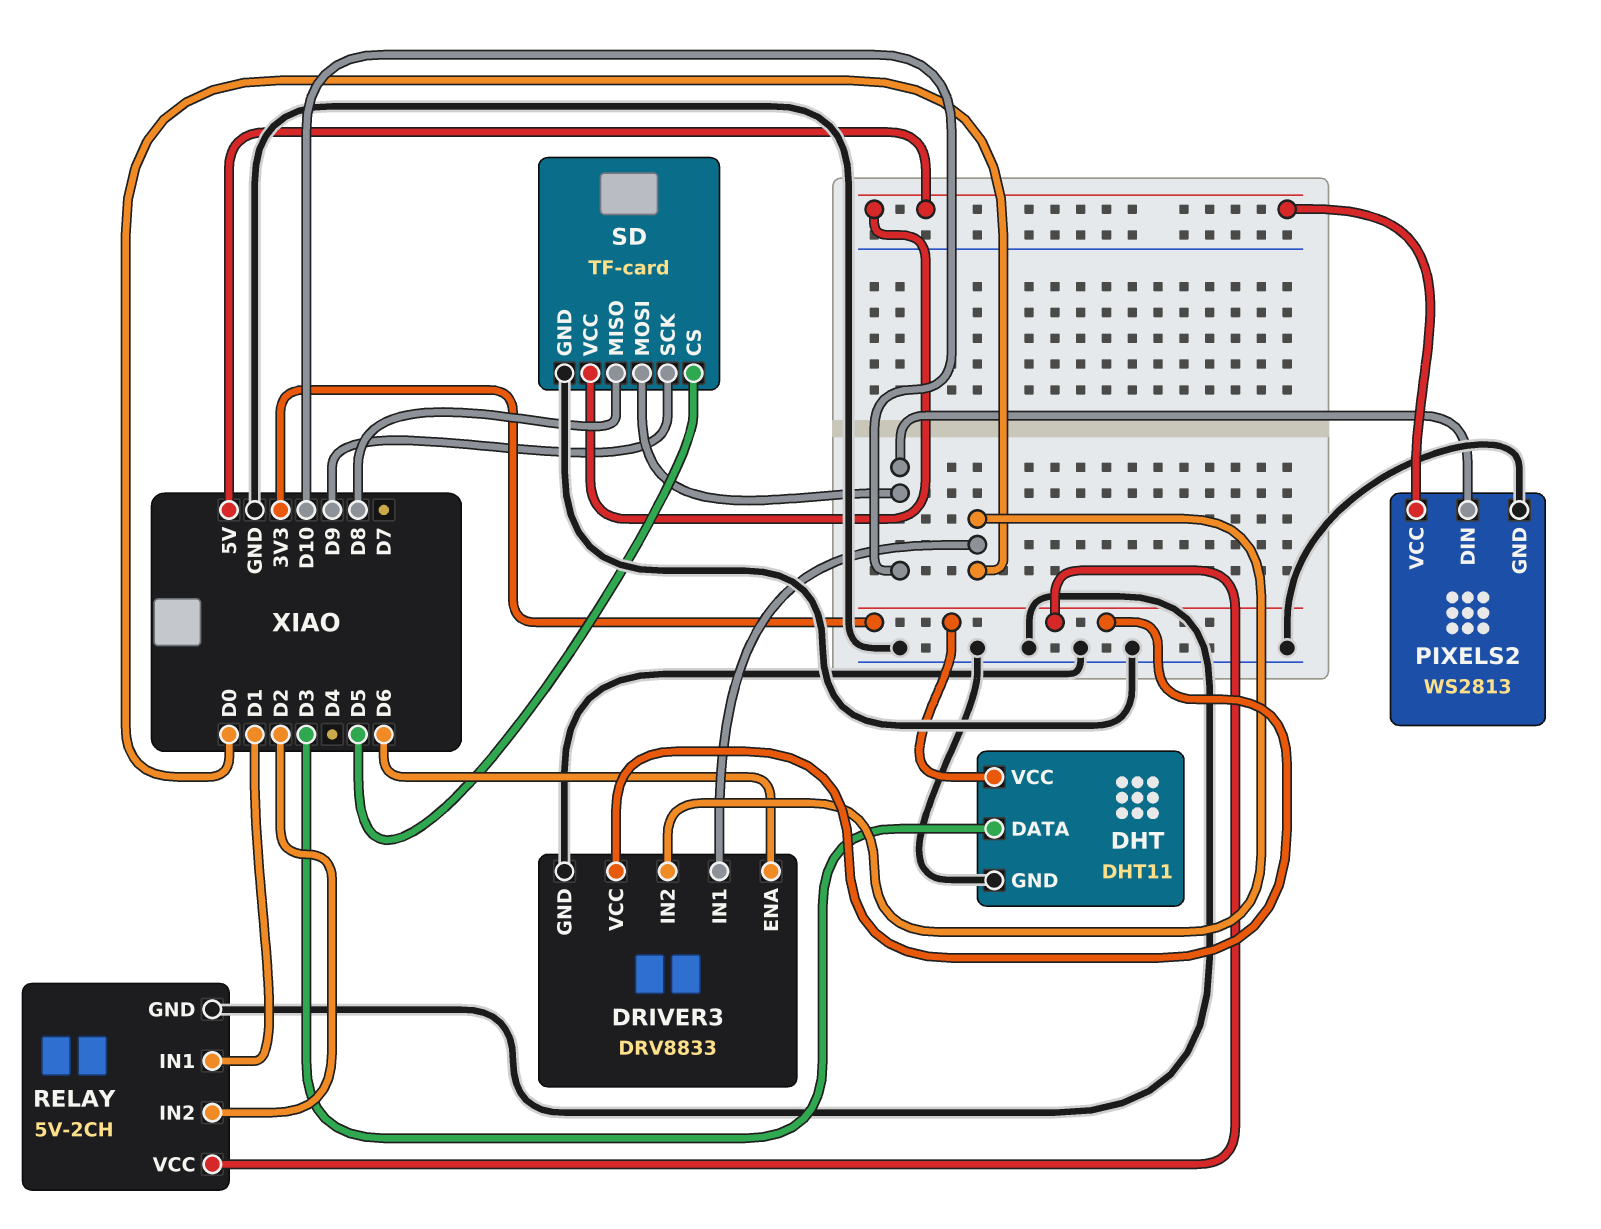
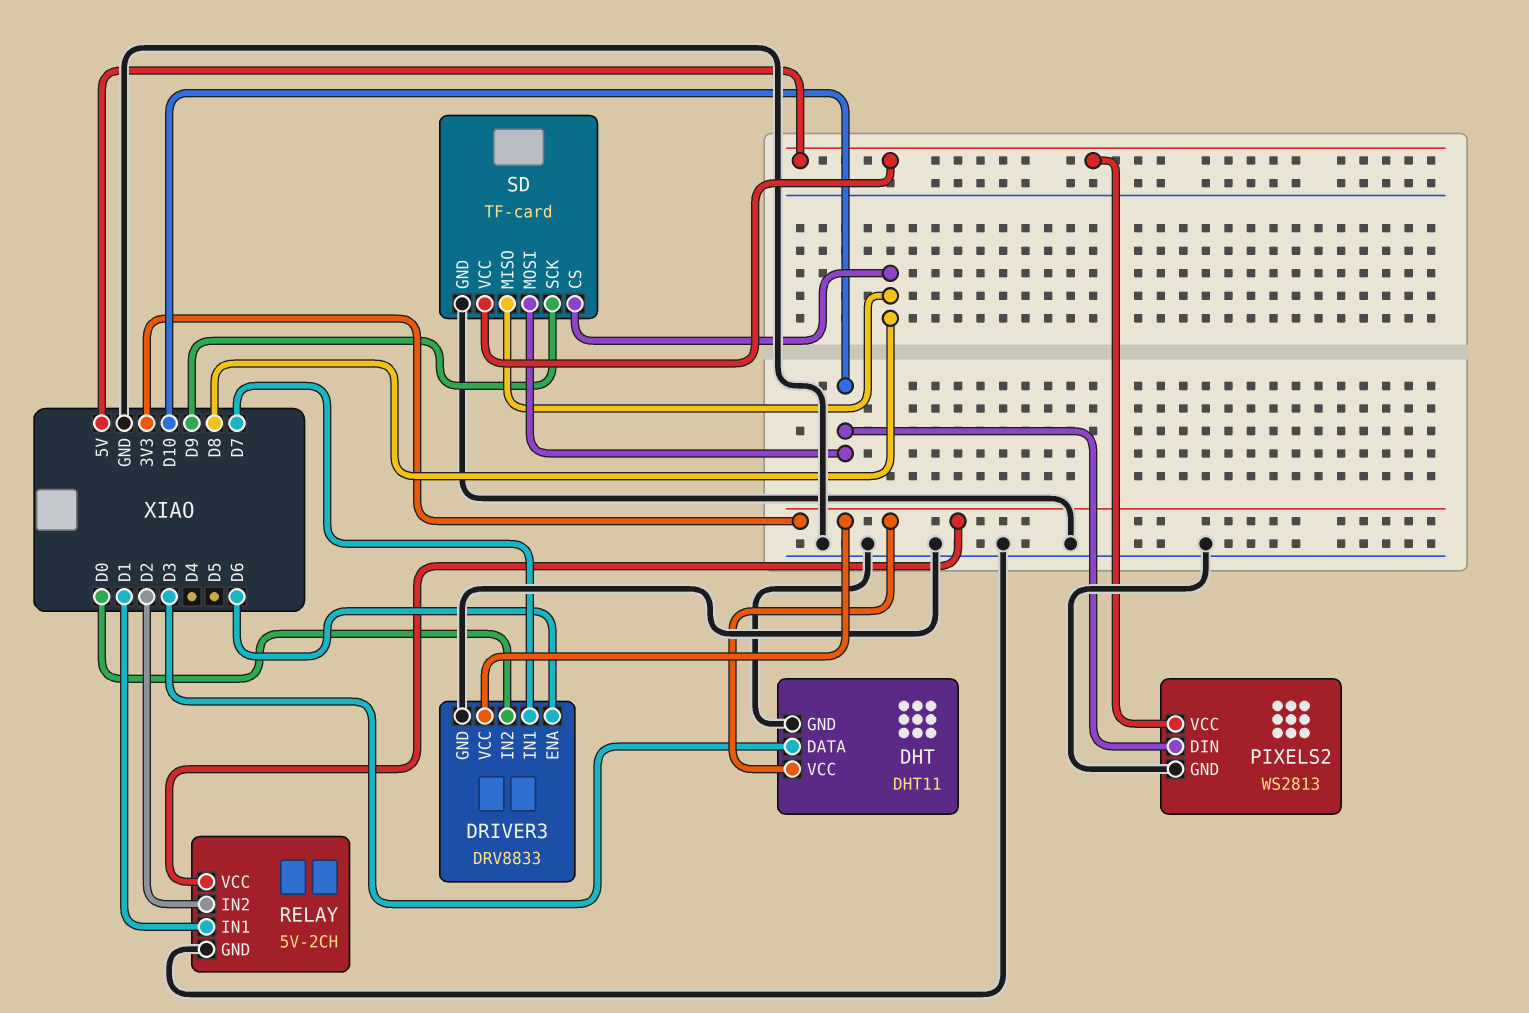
DRIVER3 pin IN1: D0 -> D7
SD pin CS: D5 -> D8

